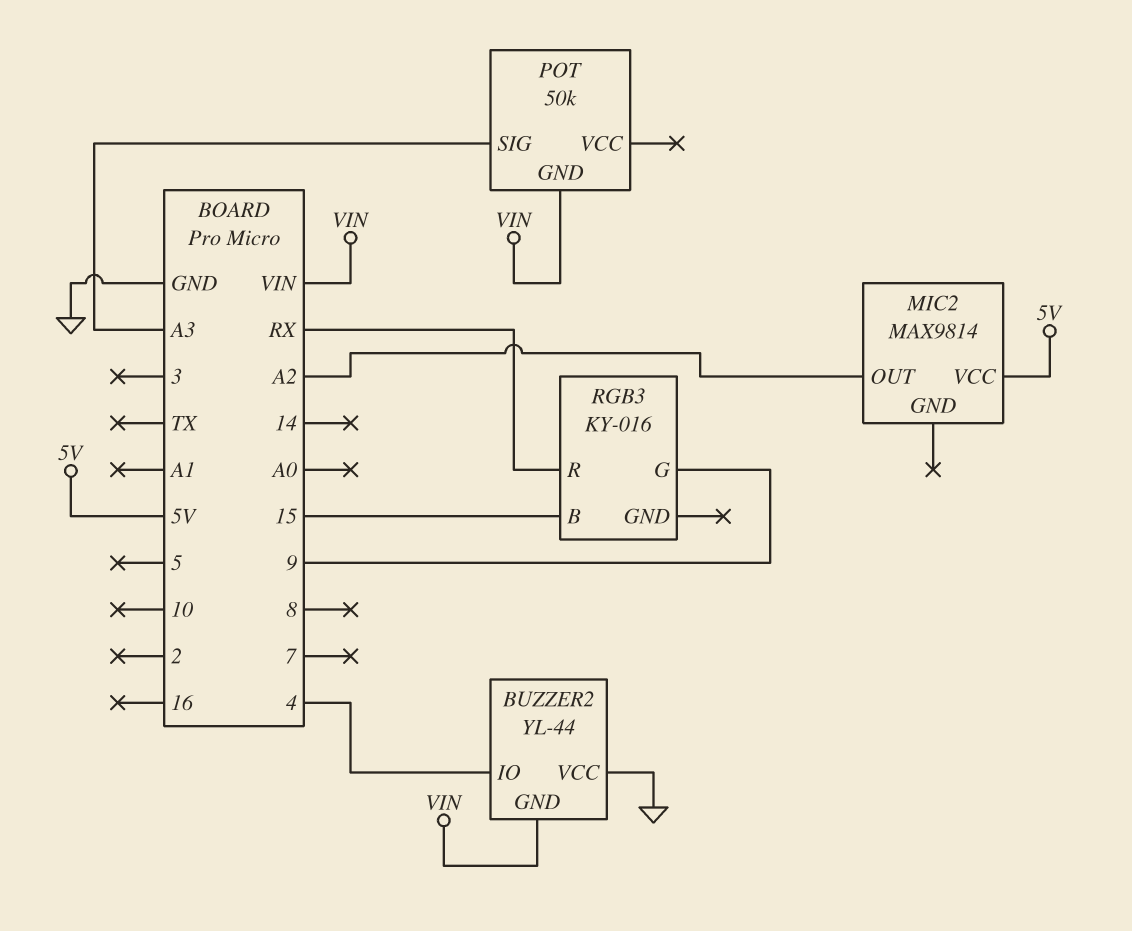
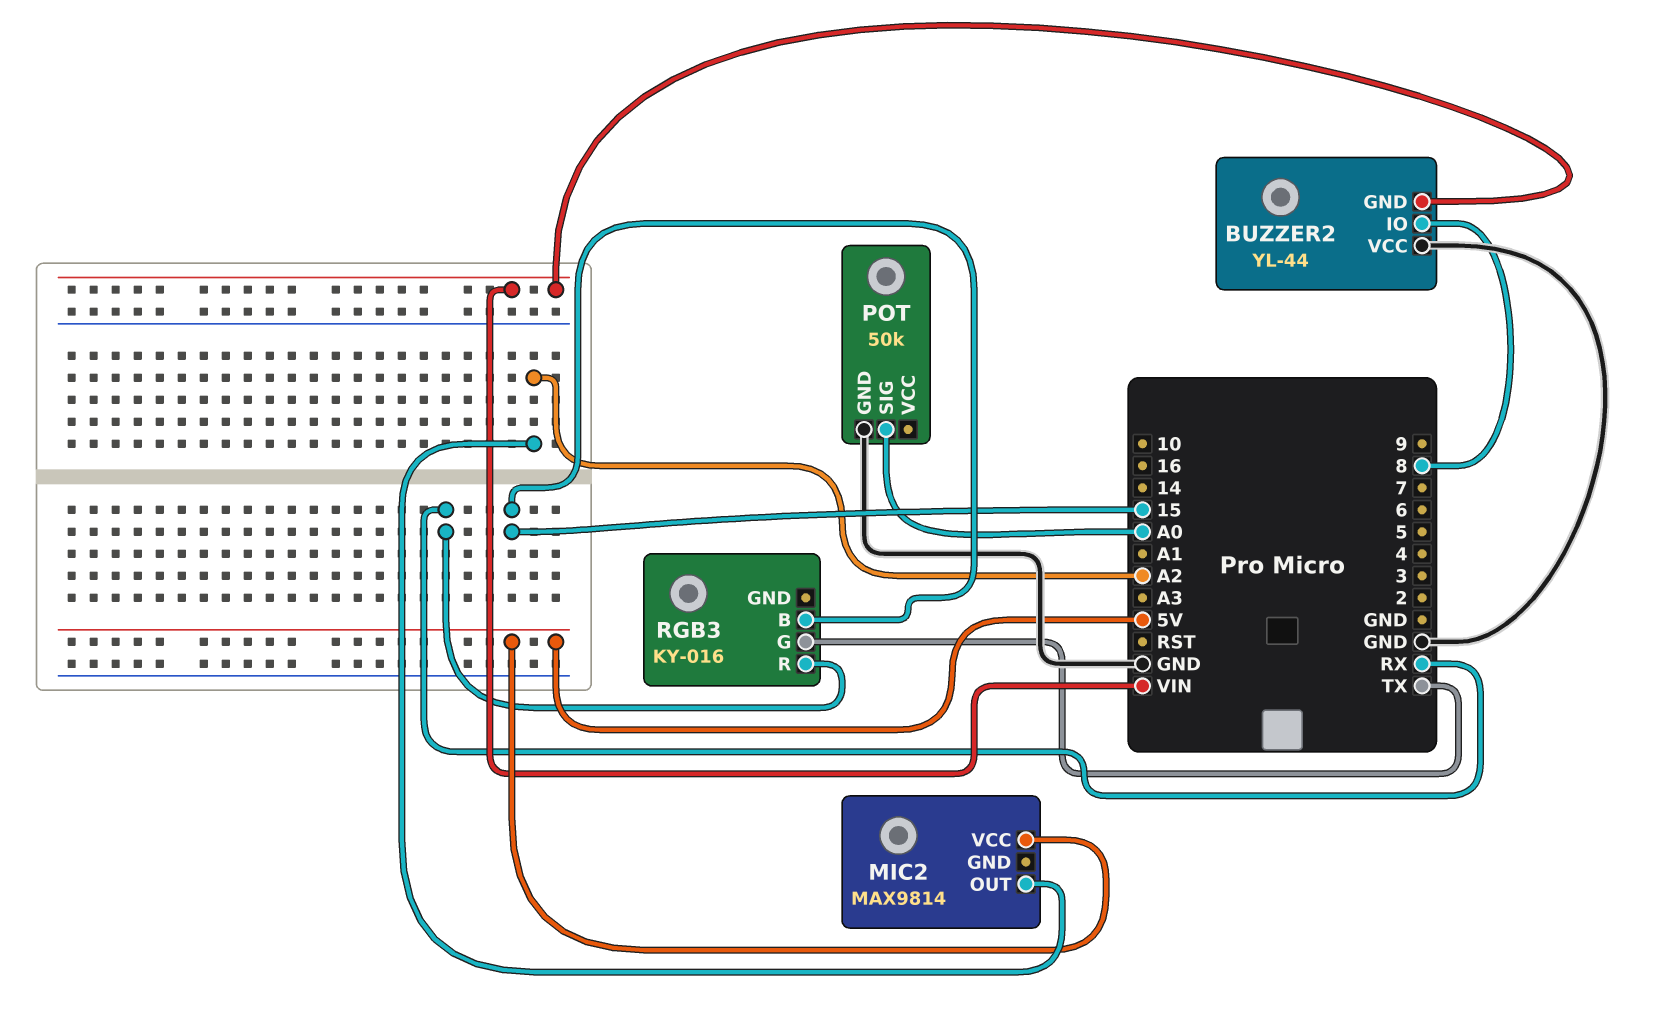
BUZZER2 pin IO: 4 -> 8
POT pin GND: VIN -> GND
POT pin SIG: A3 -> A0
RGB3 pin G: 9 -> TX

